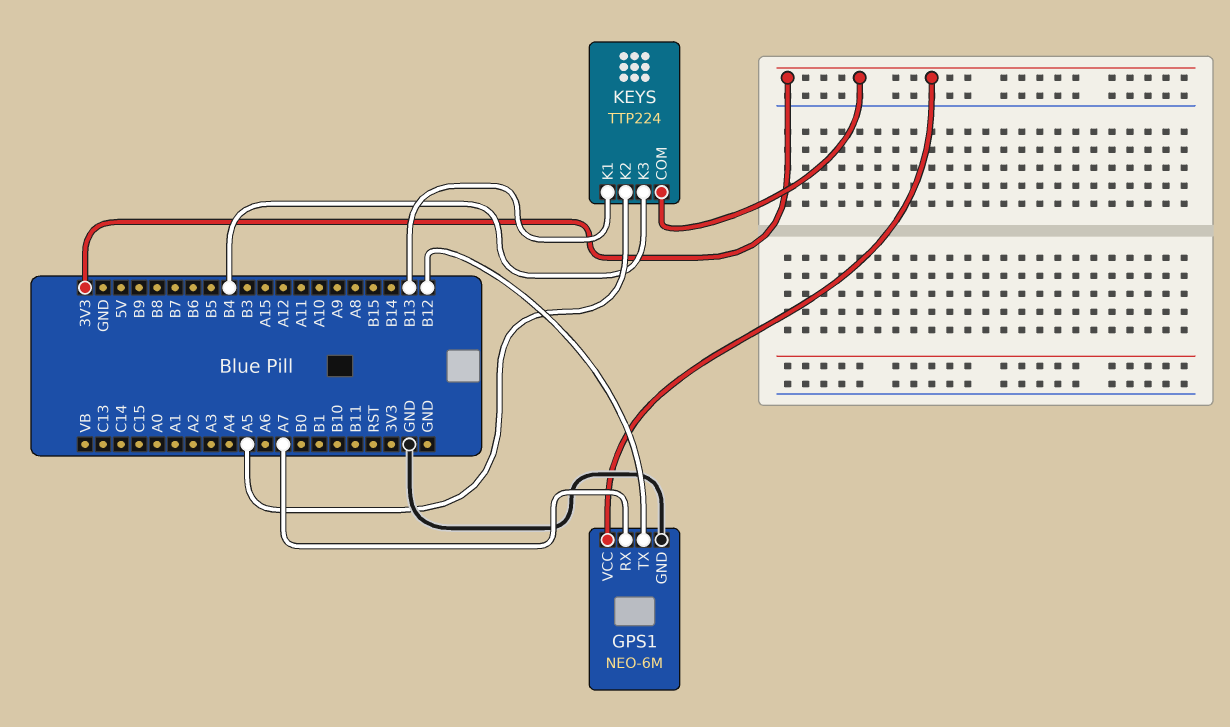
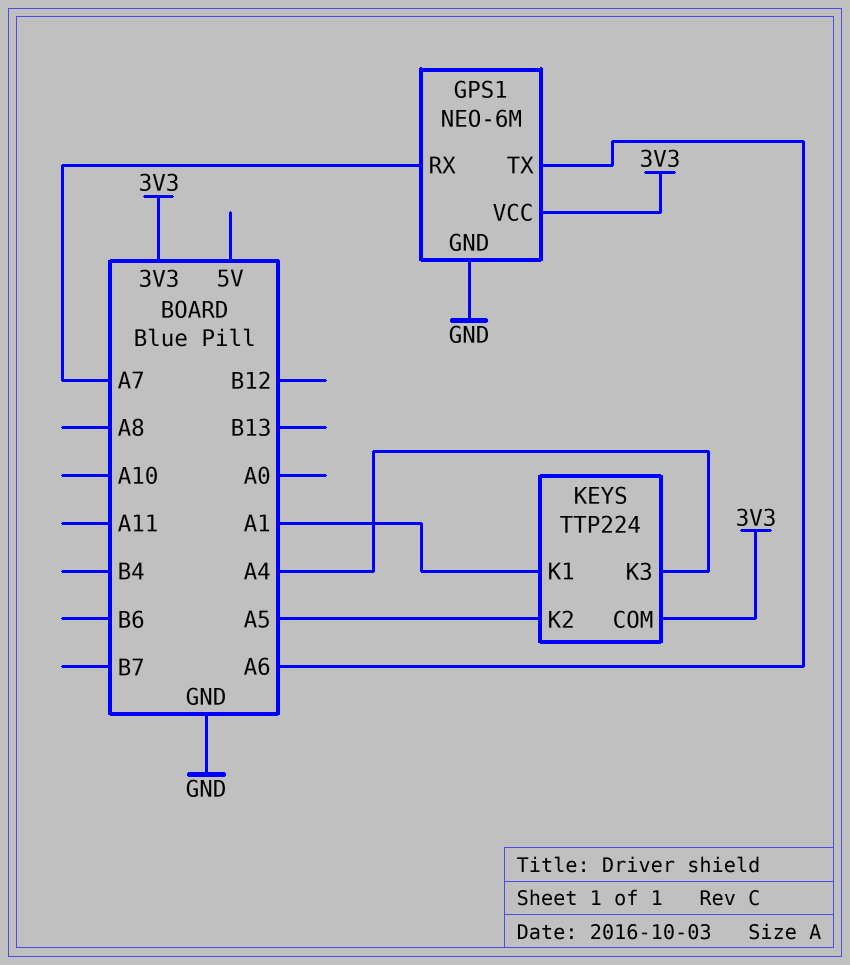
GPS1 pin TX: B12 -> A6
KEYS pin K1: B13 -> A1
KEYS pin K3: B4 -> A4

